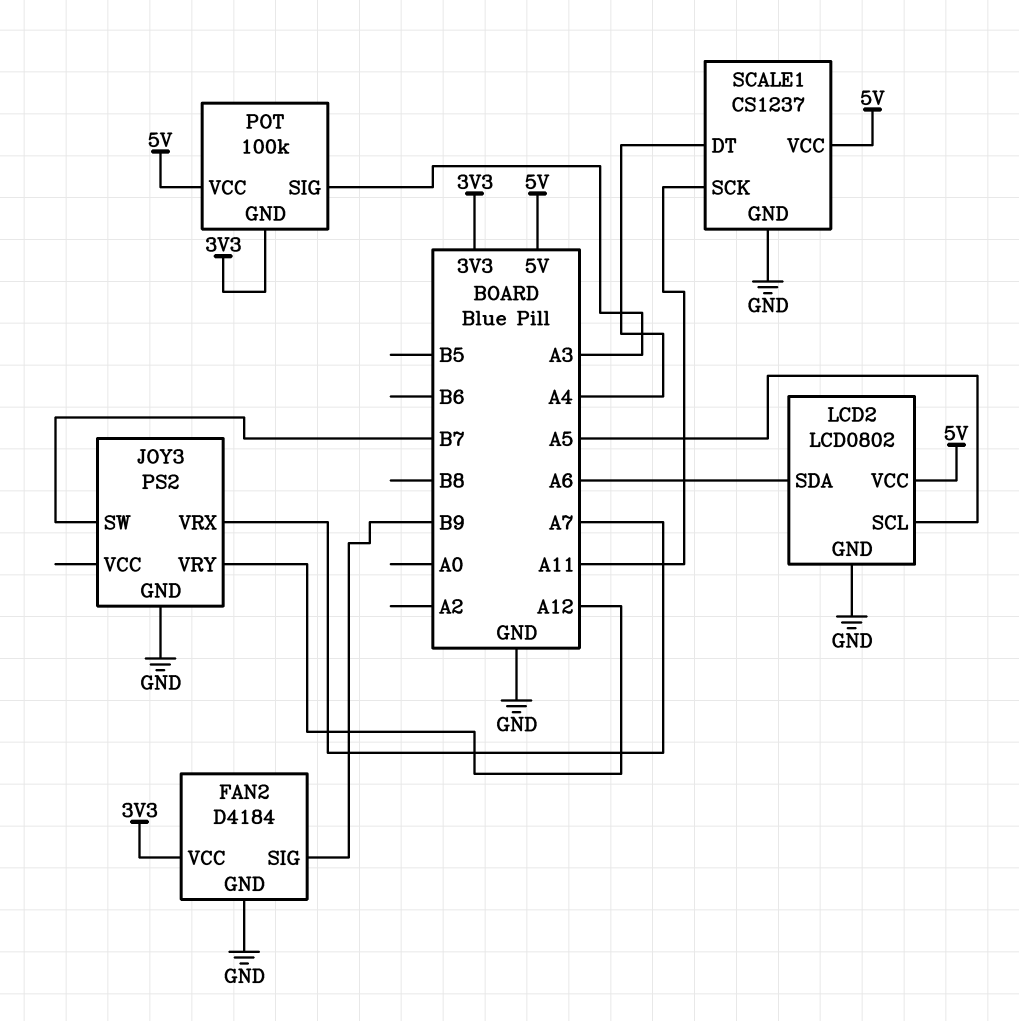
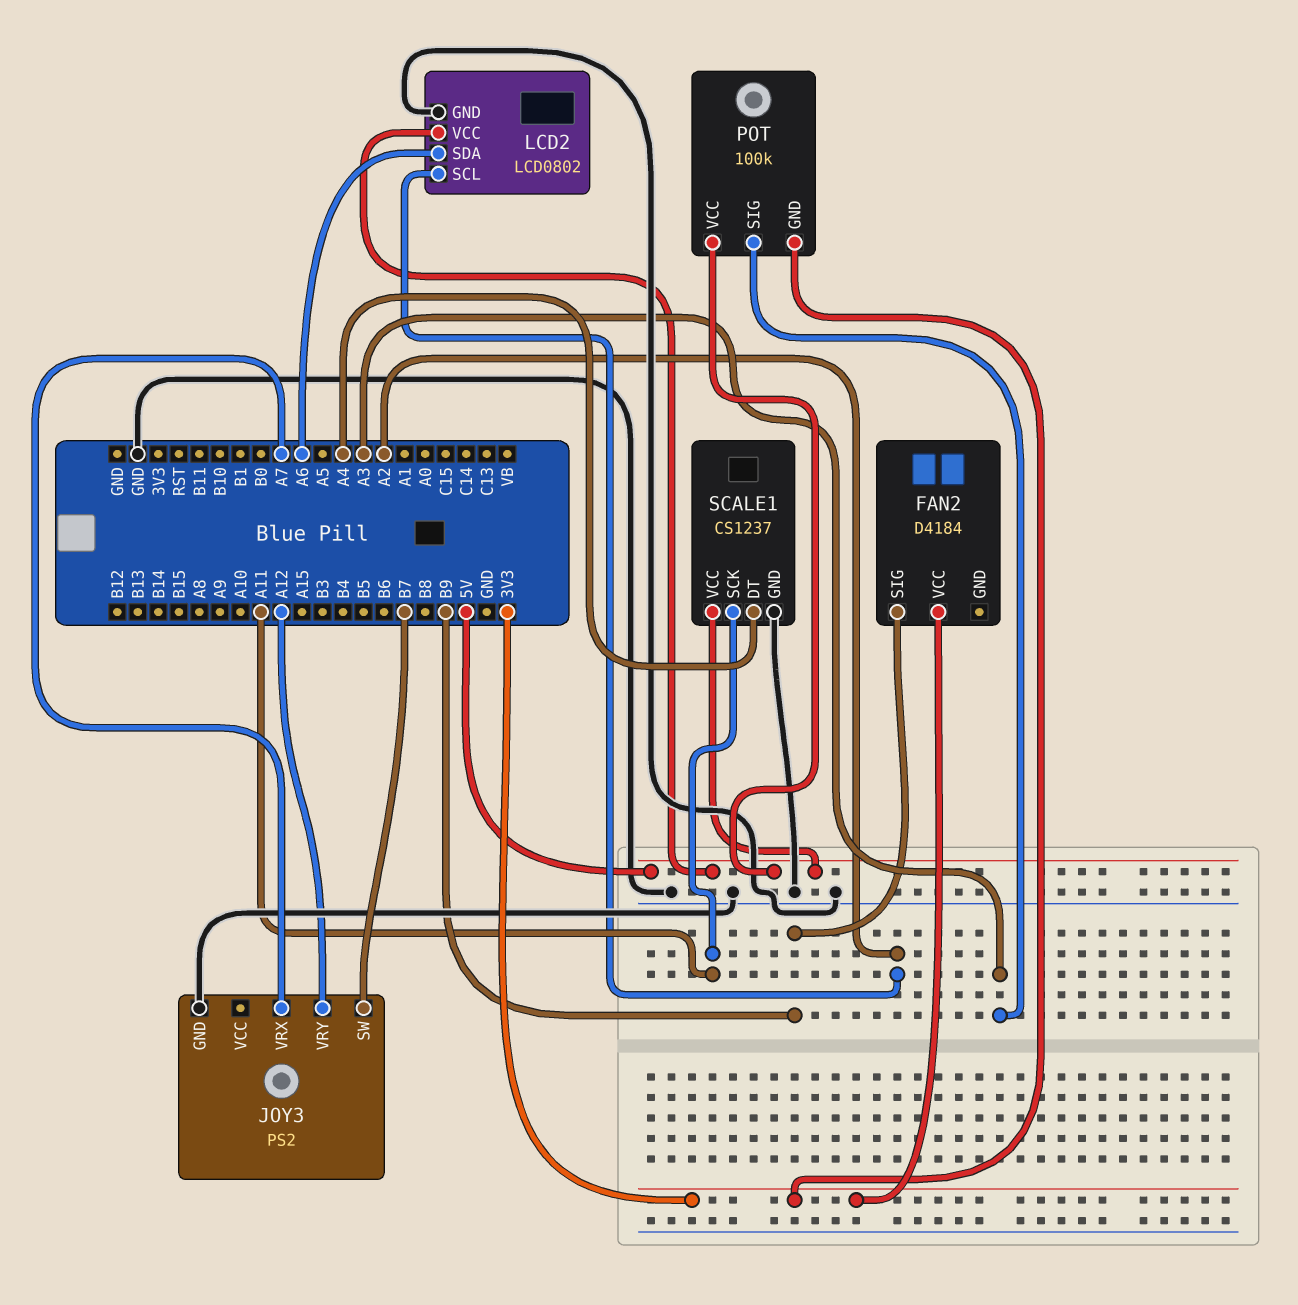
FAN2 pin GND: GND -> none
LCD2 pin SCL: A5 -> A2

